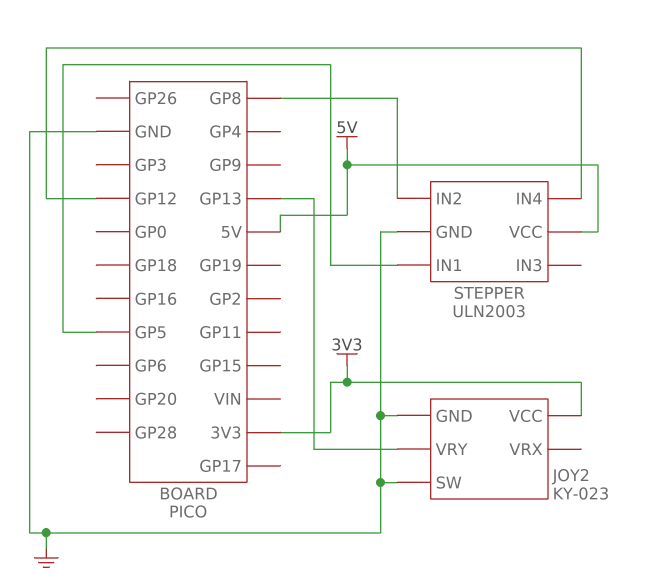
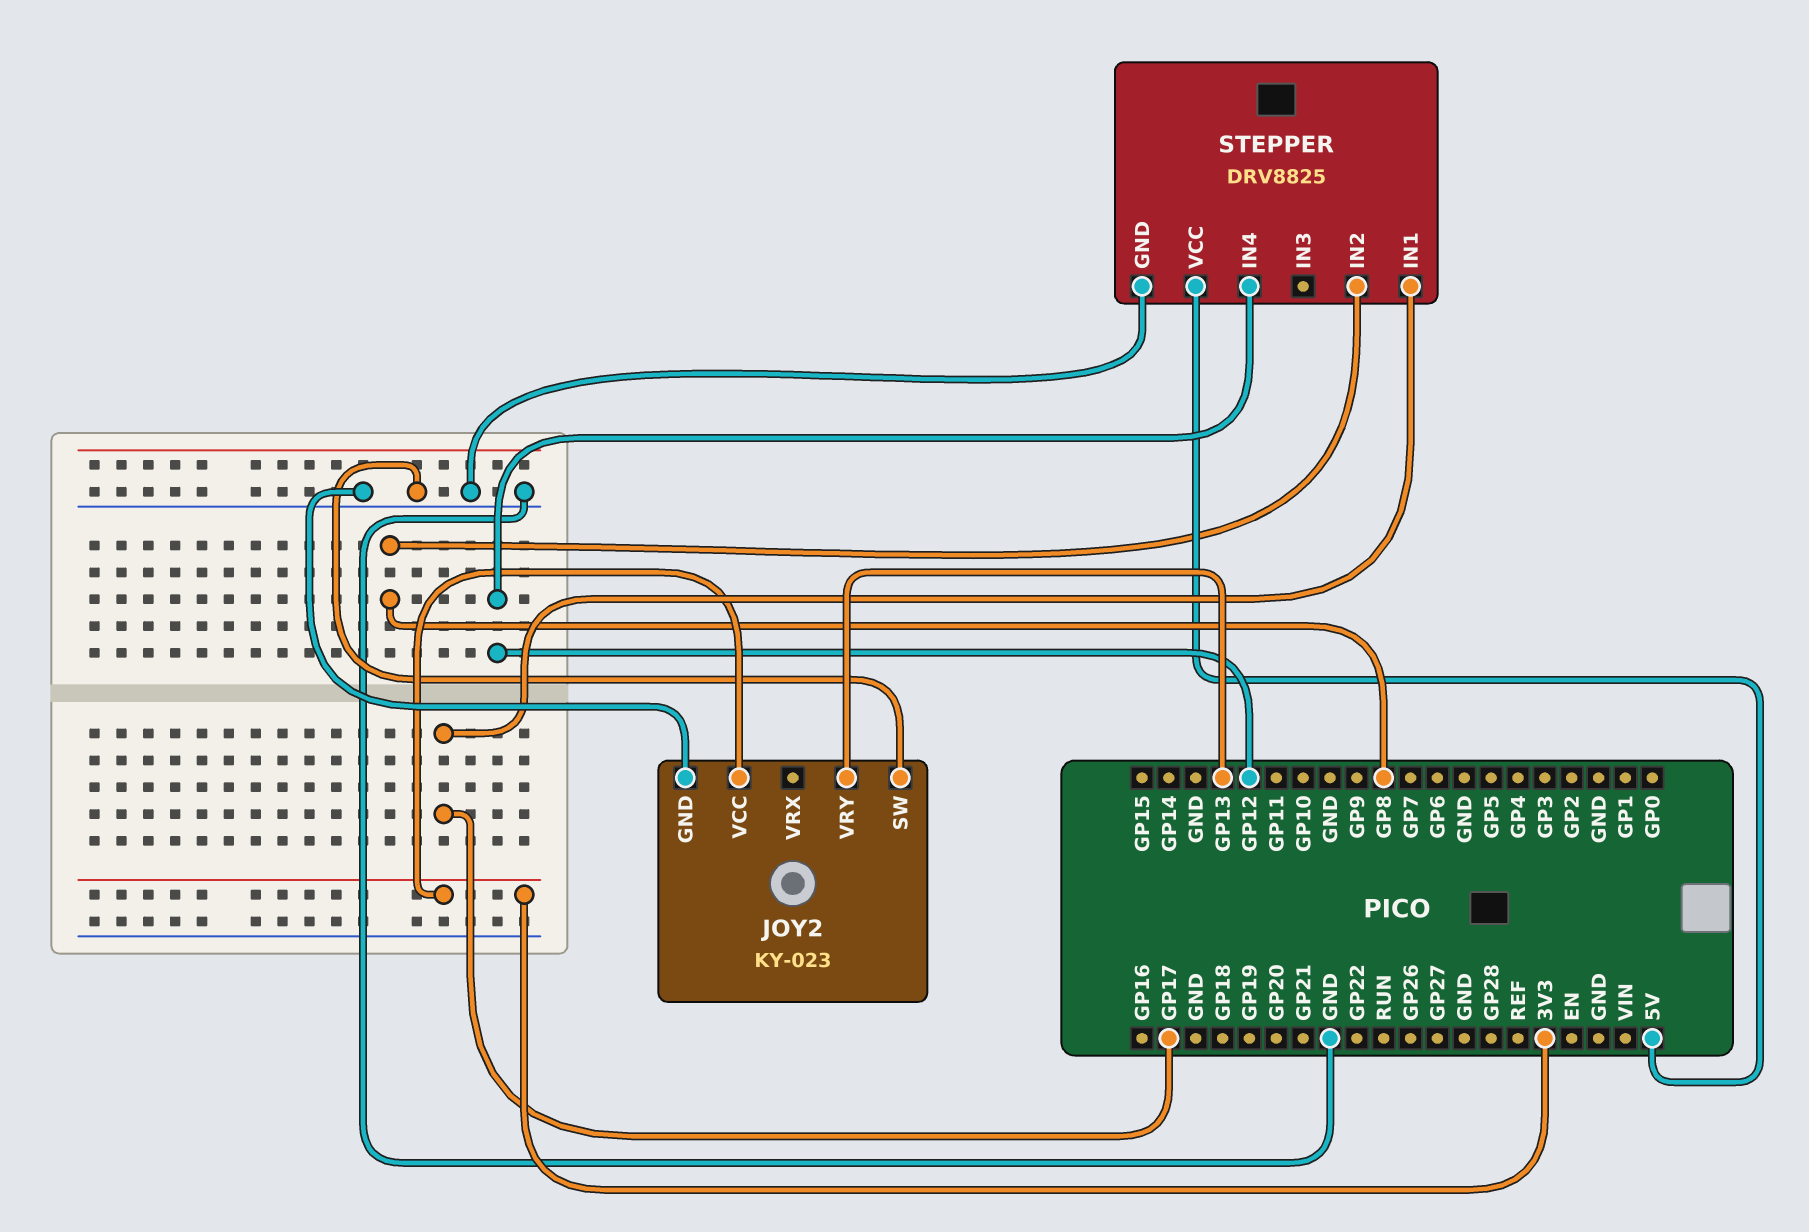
STEPPER: ULN2003 -> DRV8825
STEPPER pin IN1: GP5 -> GP17

